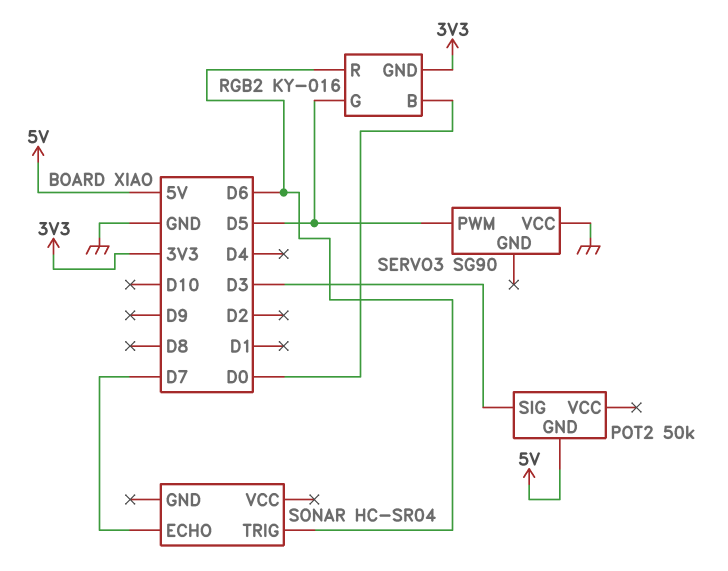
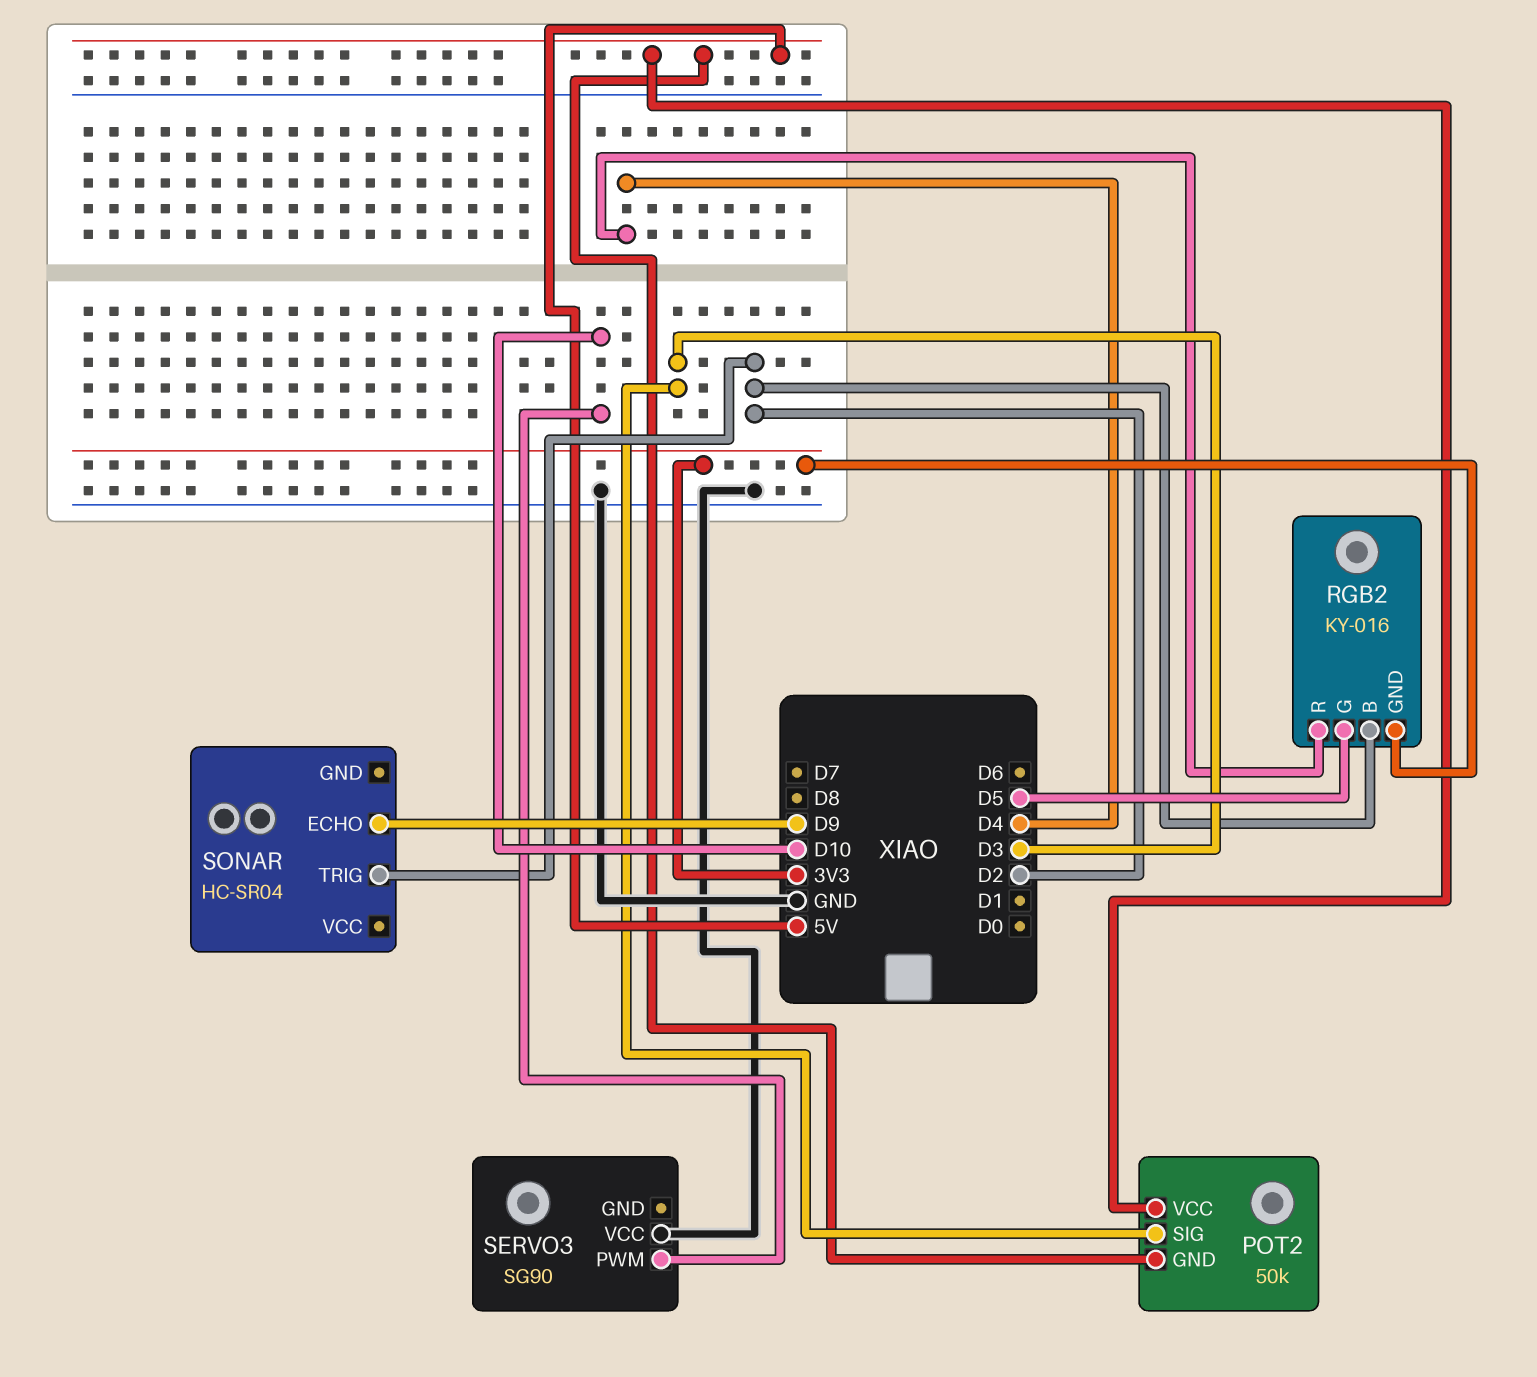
POT2 pin VCC: none -> 5V
RGB2 pin B: D0 -> D2
RGB2 pin R: D6 -> D4
SERVO3 pin PWM: D5 -> D10
SONAR pin ECHO: D7 -> D9
SONAR pin TRIG: D6 -> D2

